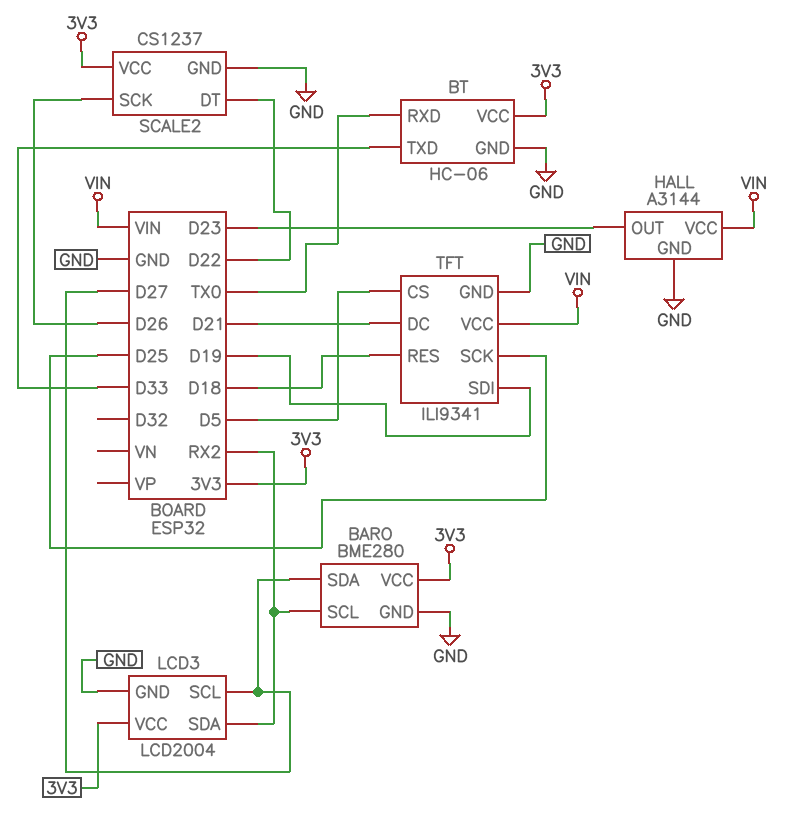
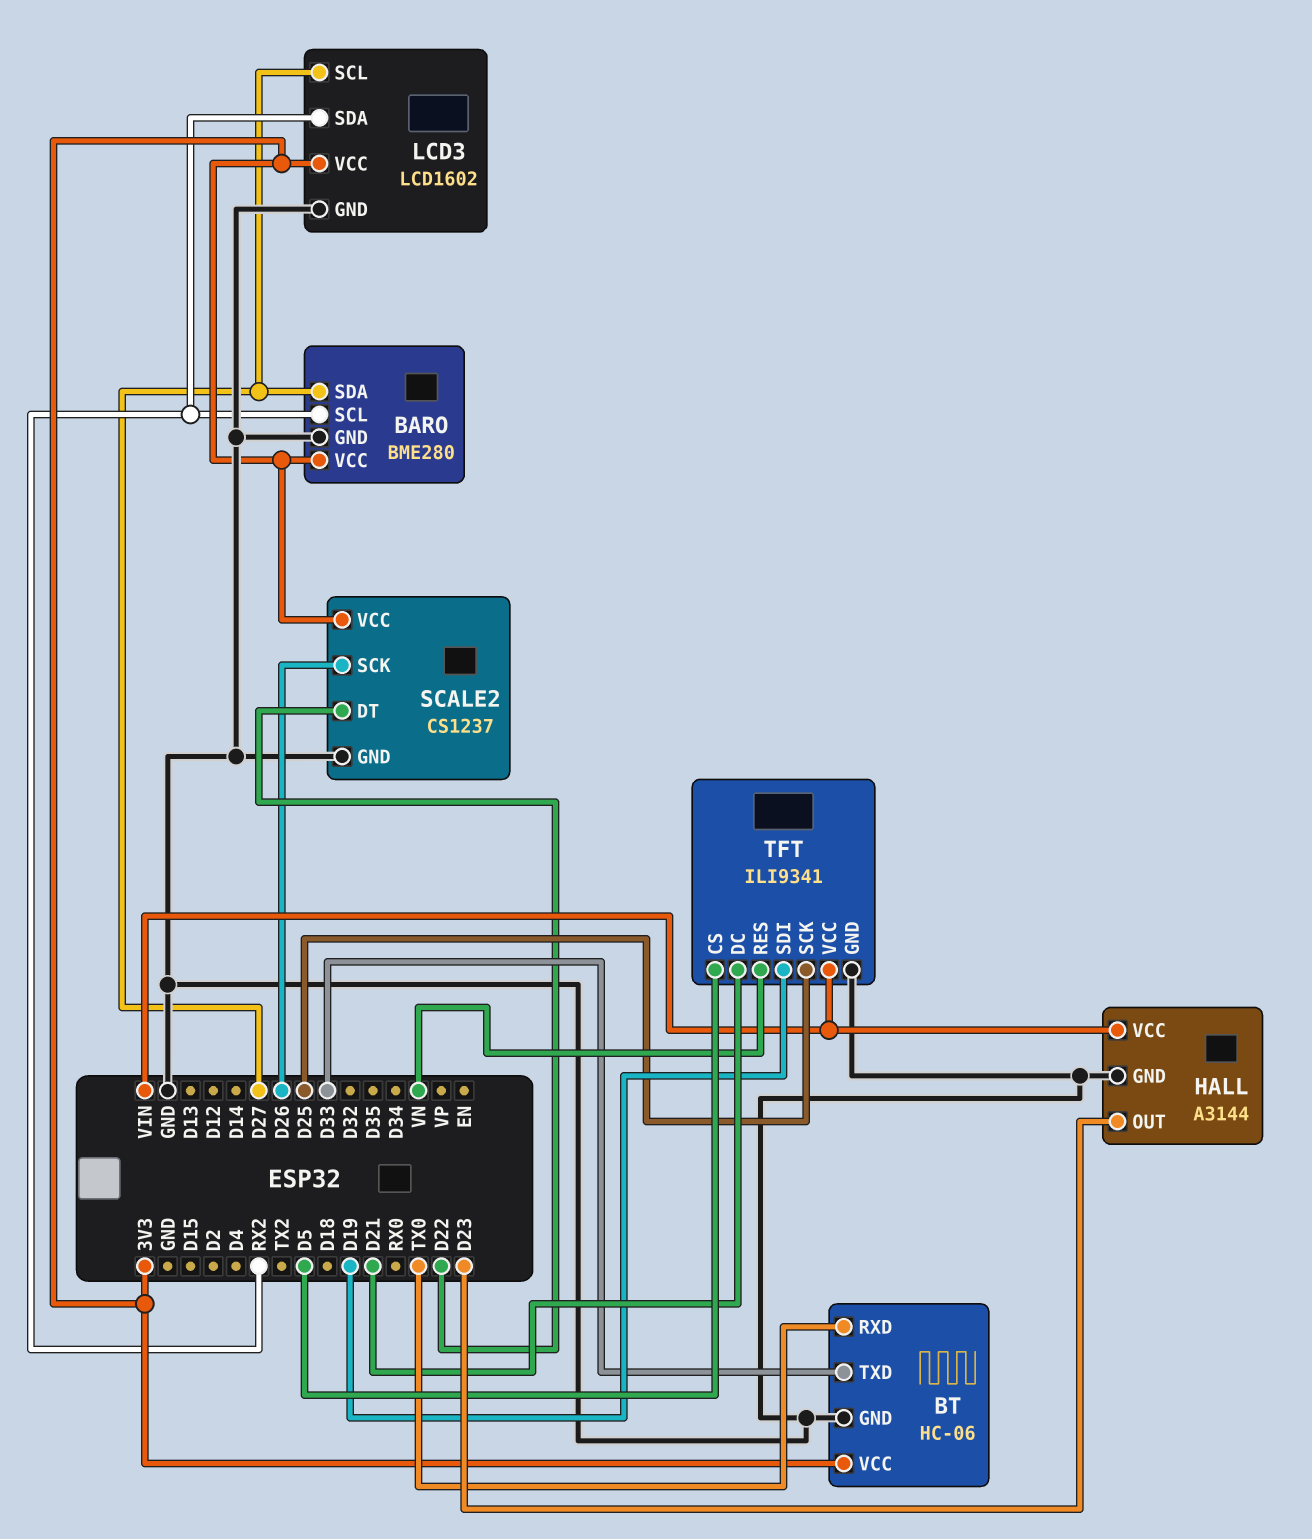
LCD3: LCD2004 -> LCD1602
TFT pin RES: D18 -> VN

